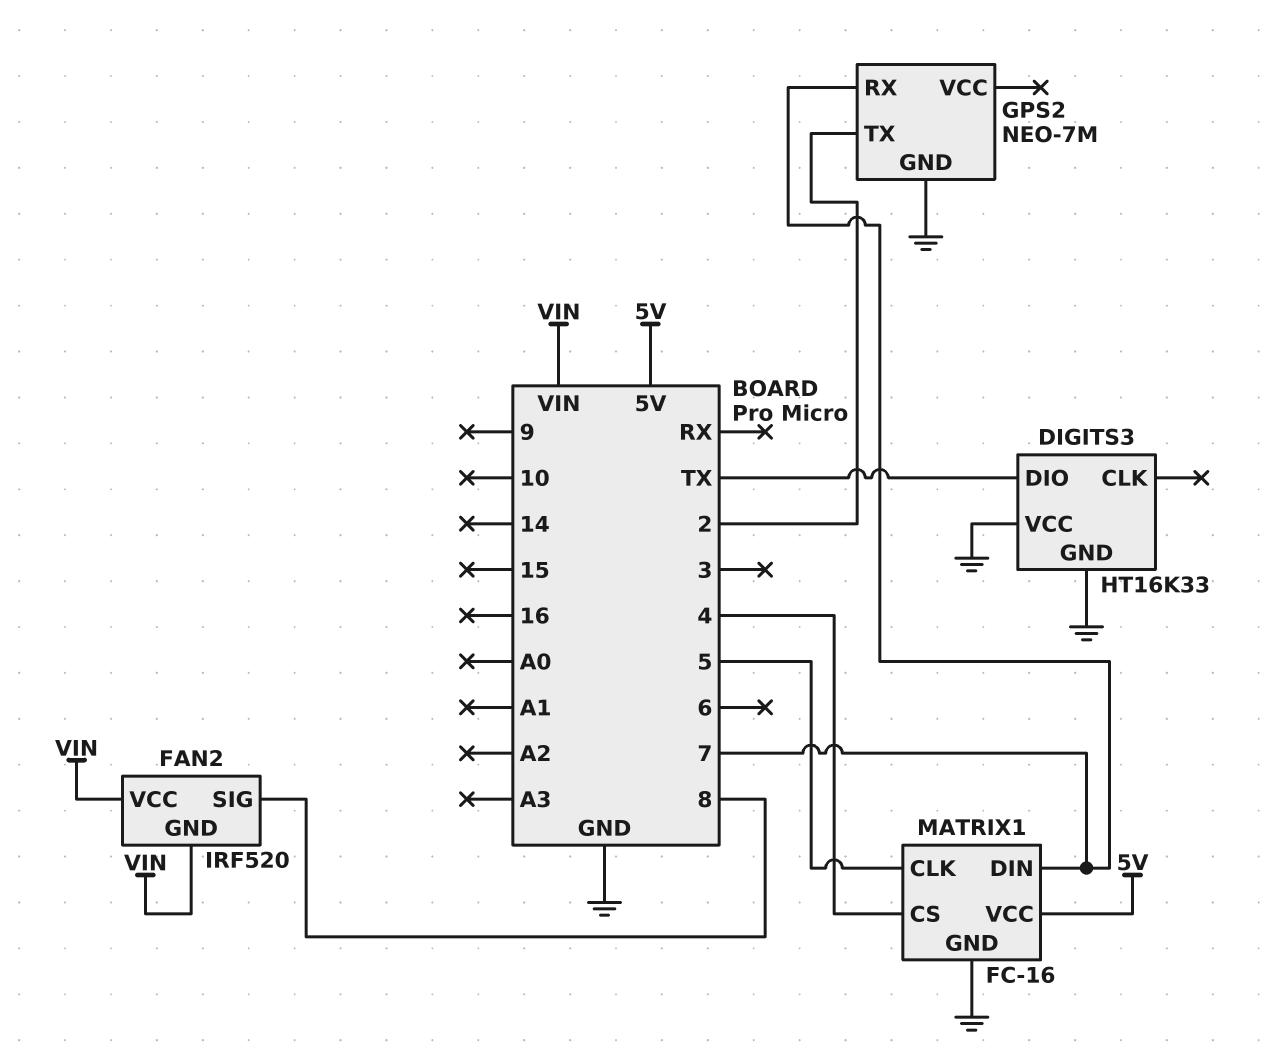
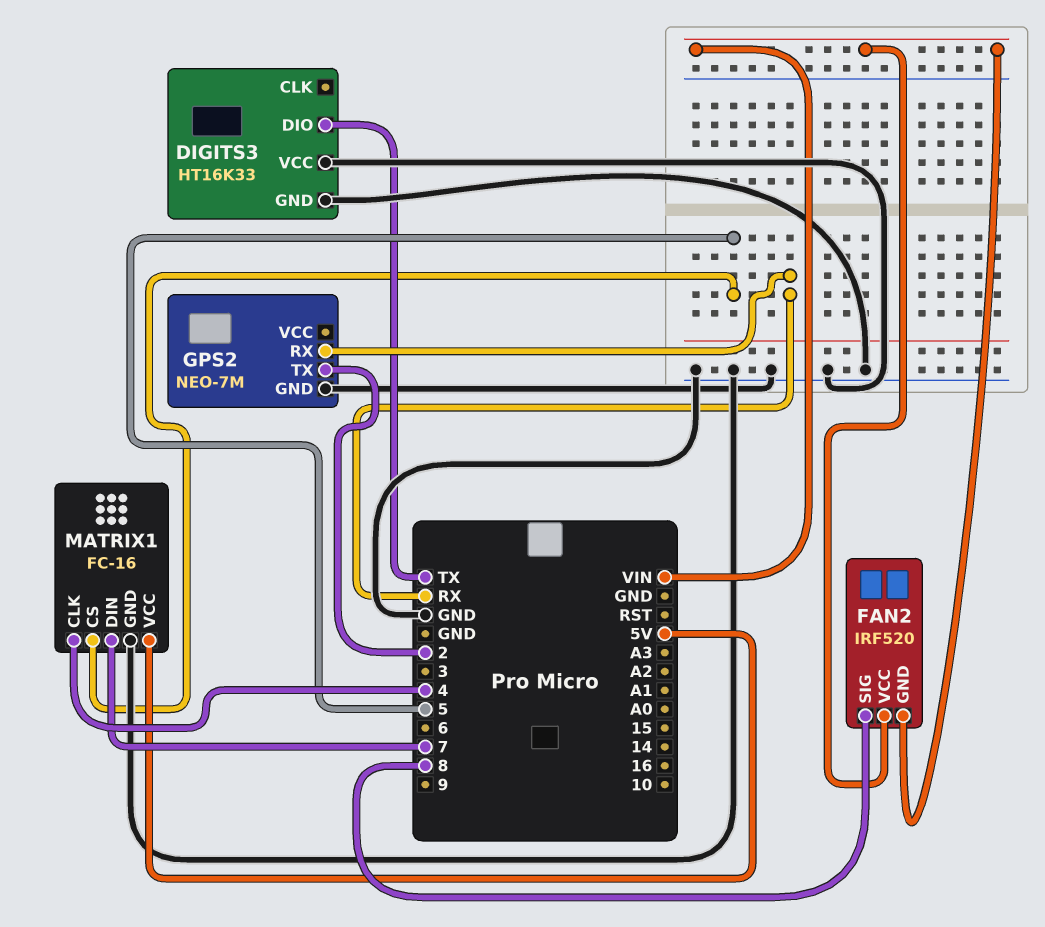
GPS2 pin RX: 7 -> RX
MATRIX1 pin CLK: 5 -> 4
MATRIX1 pin CS: 4 -> 5

